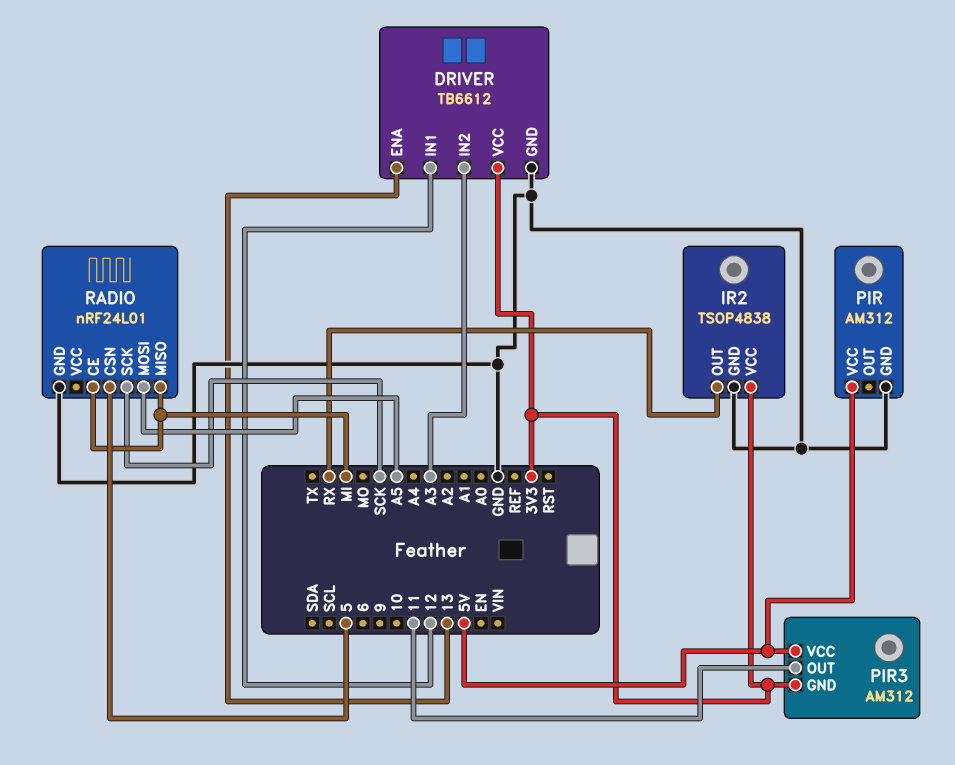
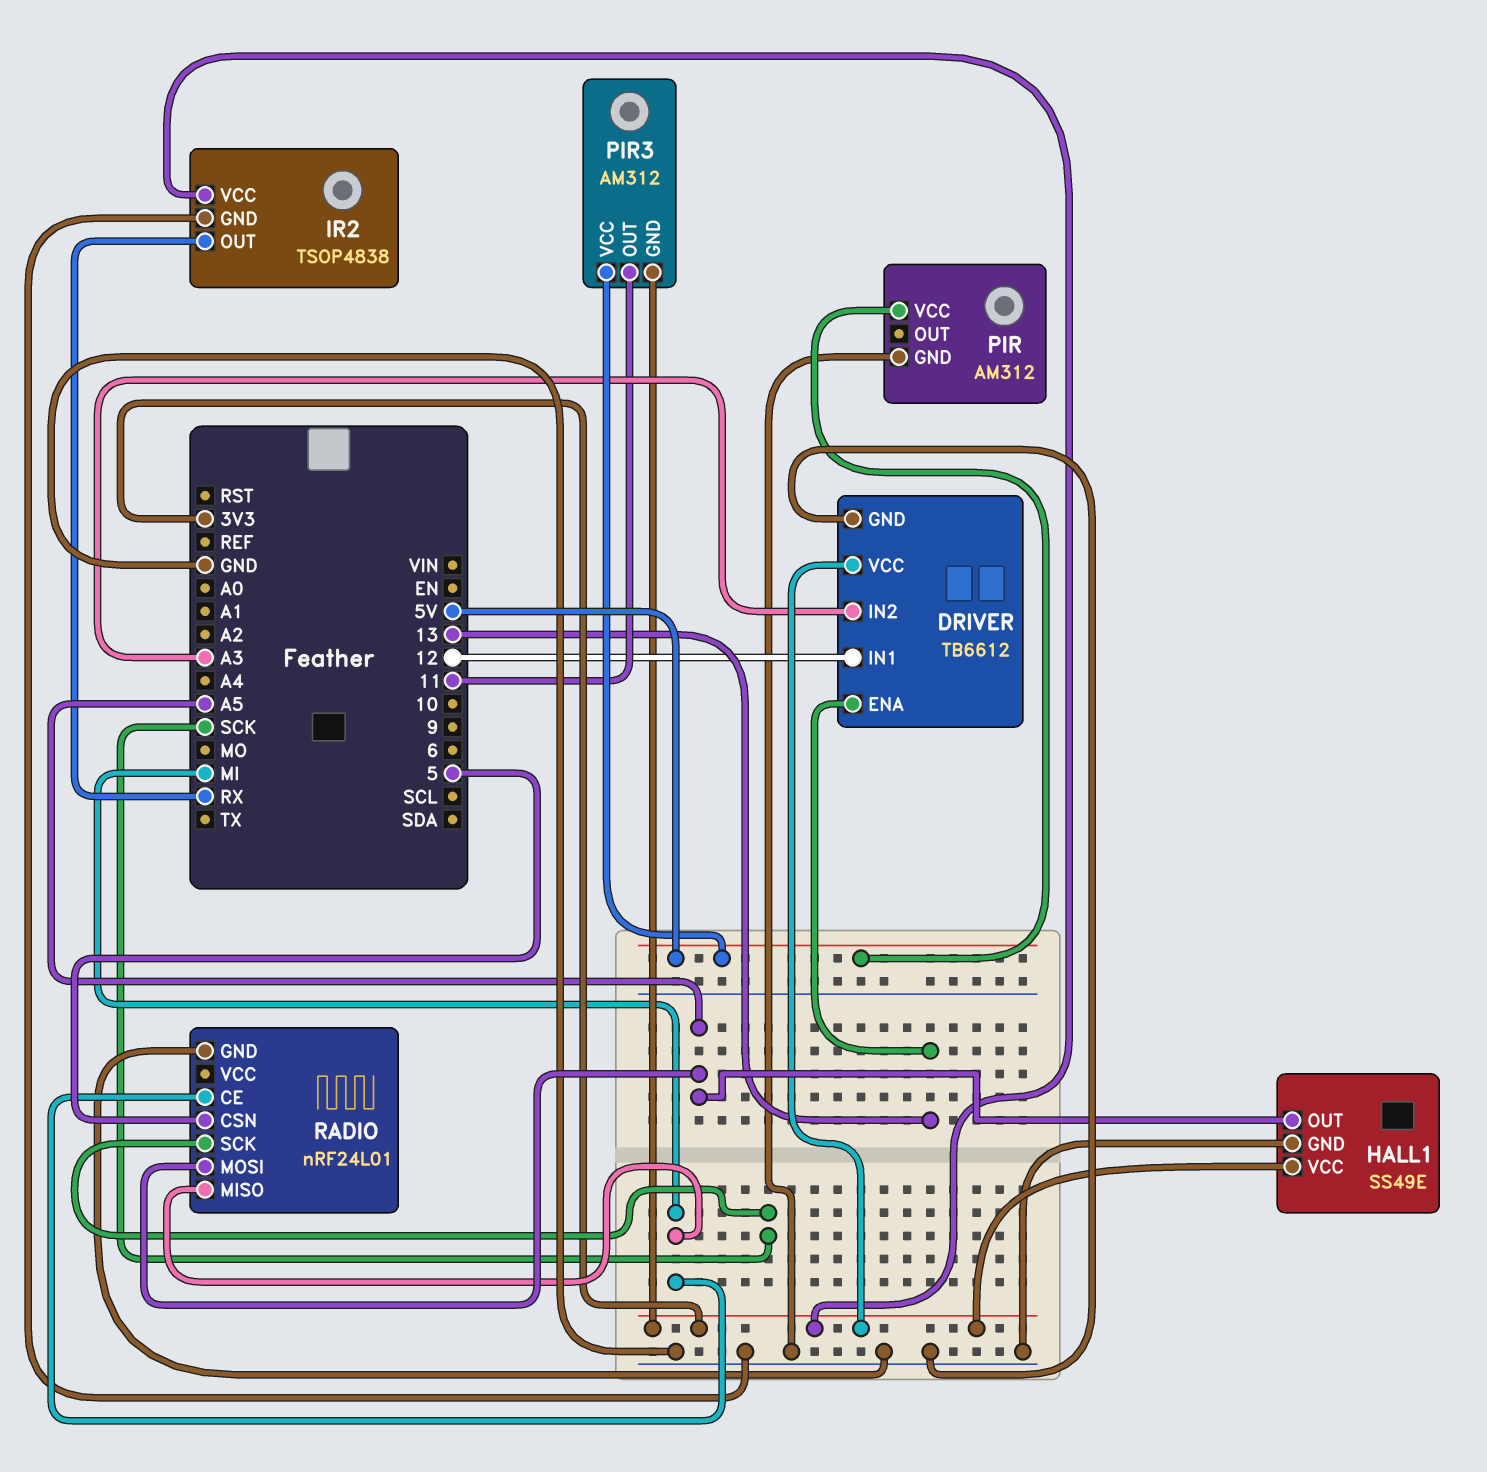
HALL1: none -> SS49E
HALL1 pin GND: none -> GND
HALL1 pin OUT: none -> A5
HALL1 pin VCC: none -> 3V3

